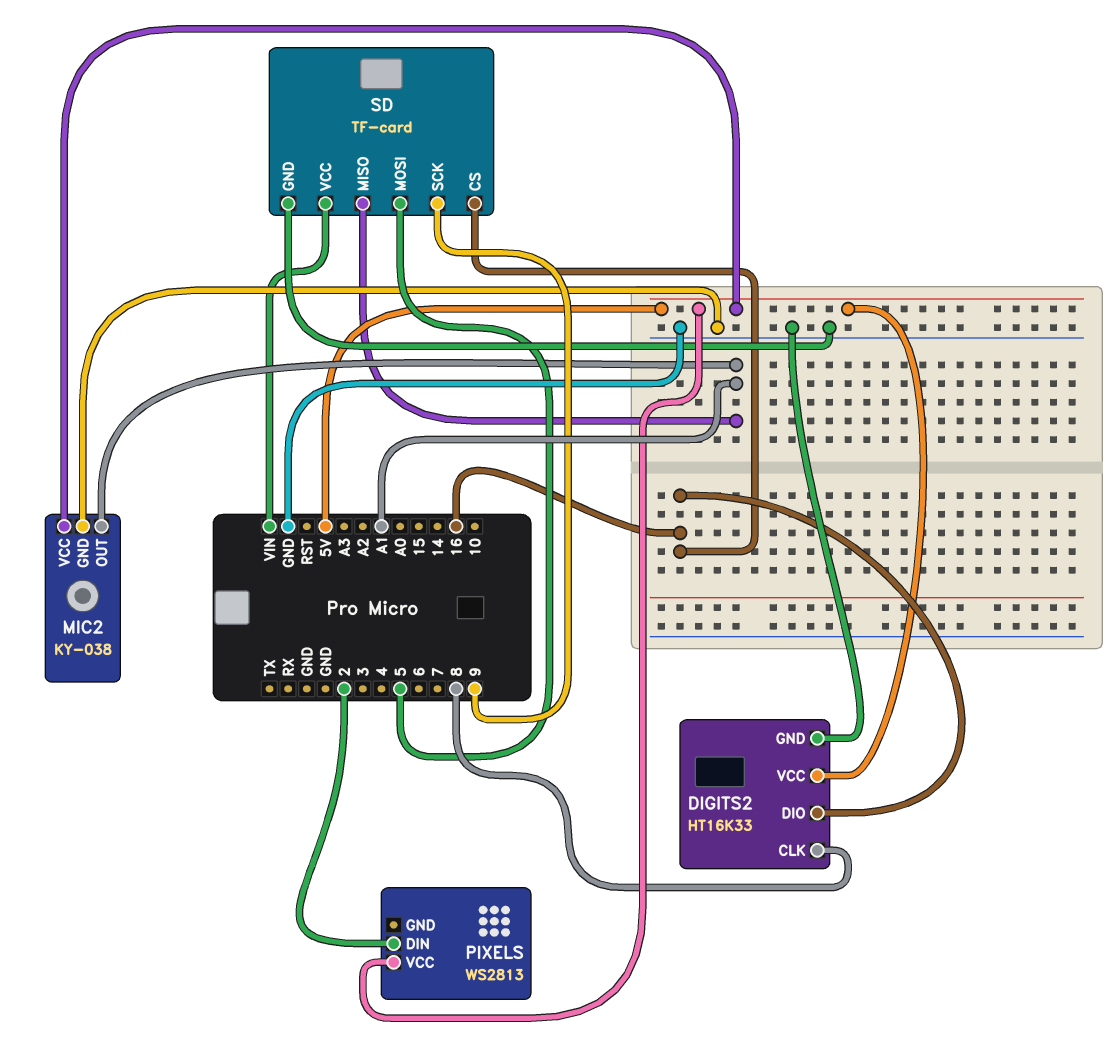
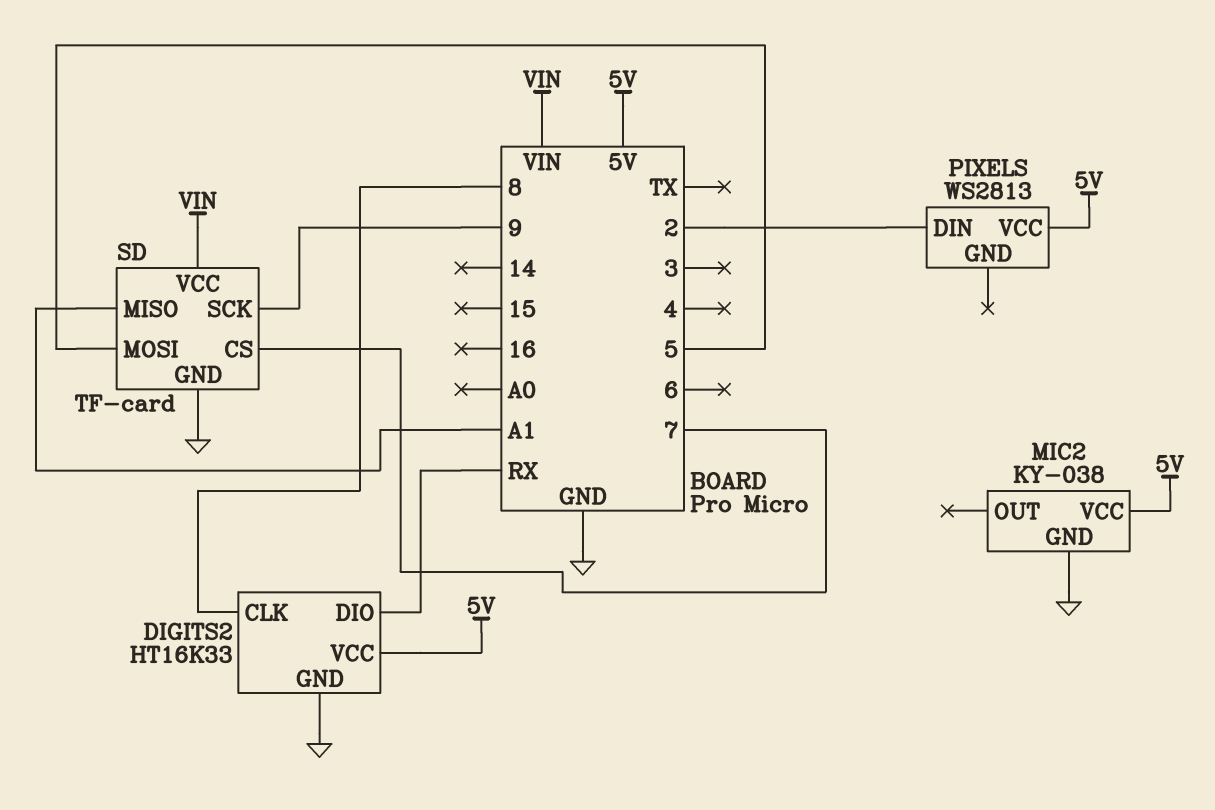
DIGITS2 pin DIO: 16 -> RX
MIC2 pin OUT: A1 -> none
SD pin CS: 16 -> 7

